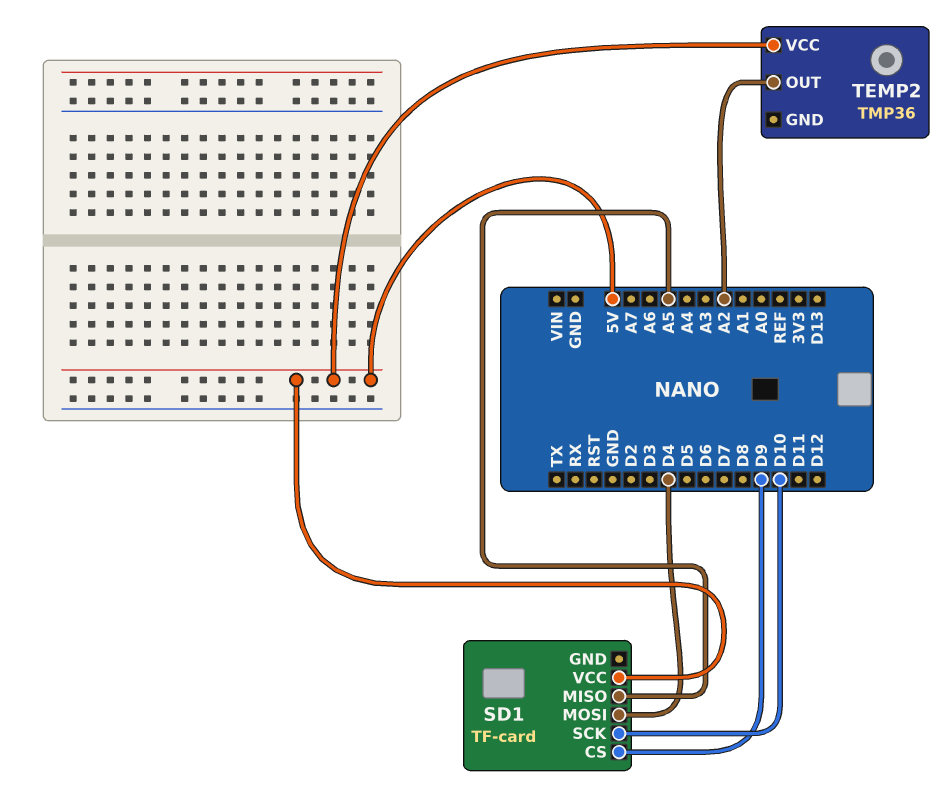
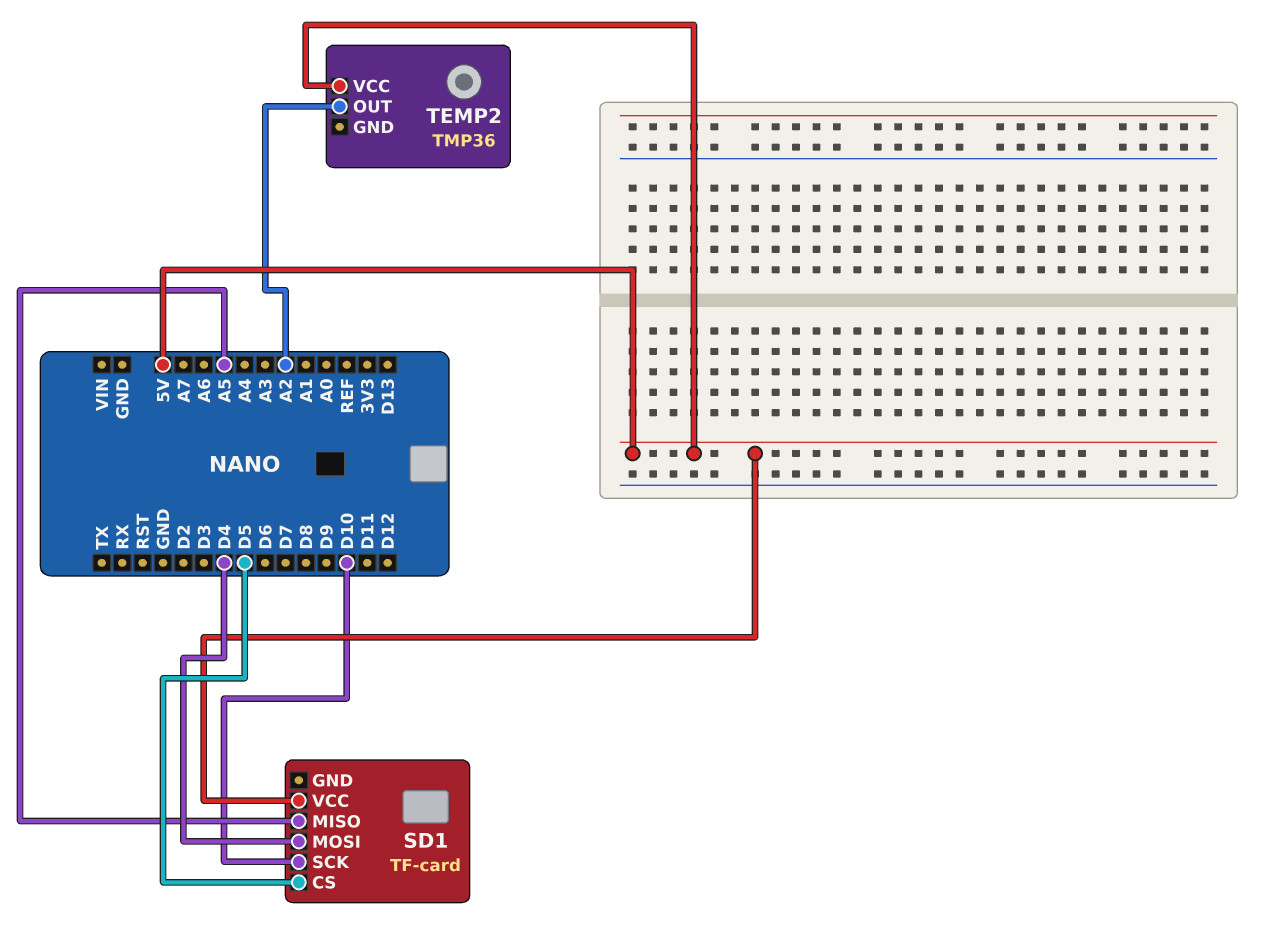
SD1 pin CS: D9 -> D5

